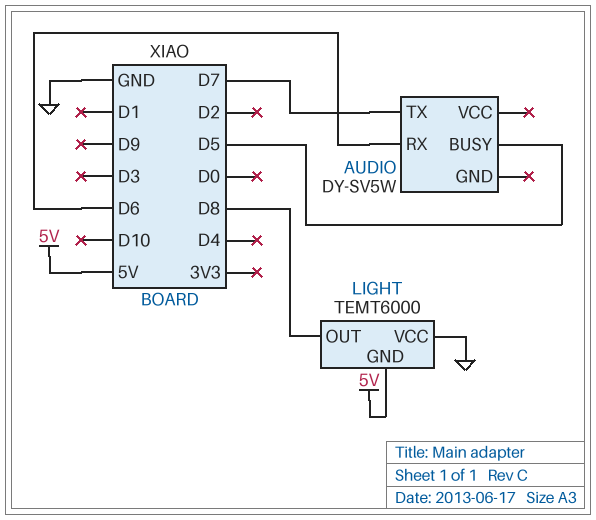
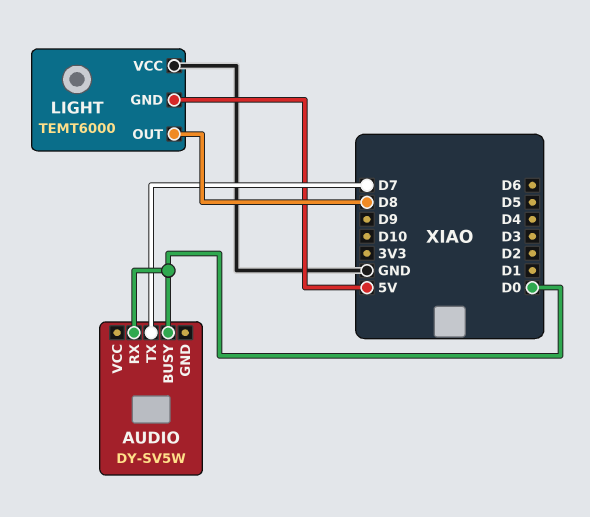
AUDIO pin BUSY: D5 -> D0
AUDIO pin RX: D6 -> D0

